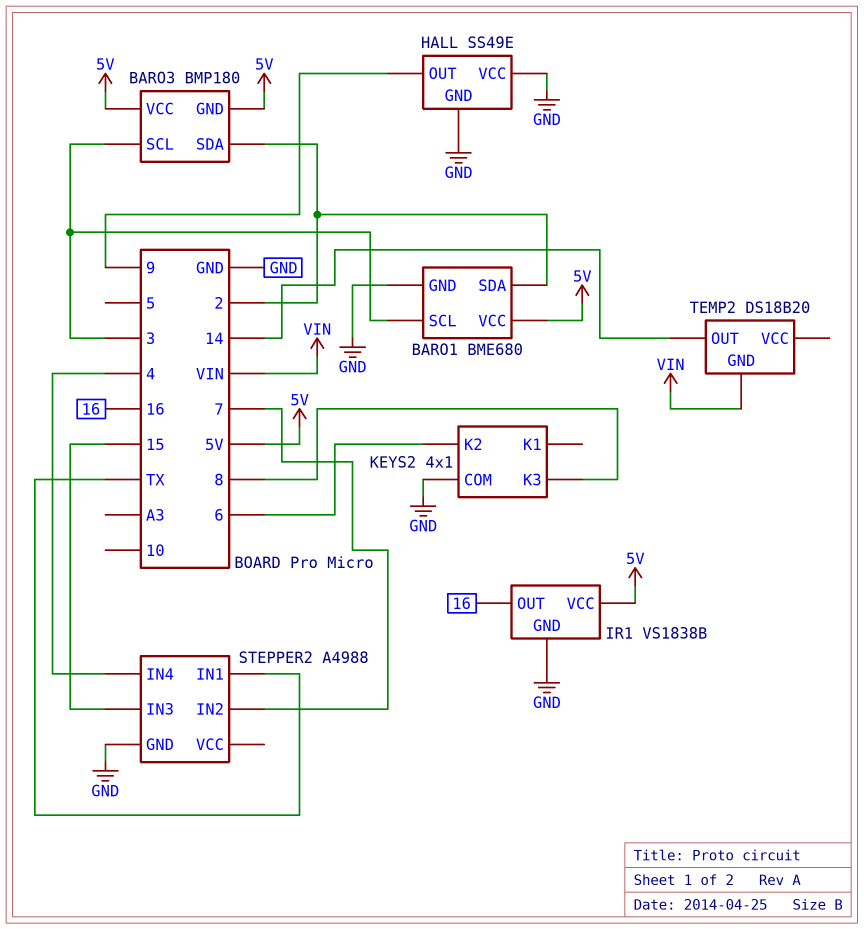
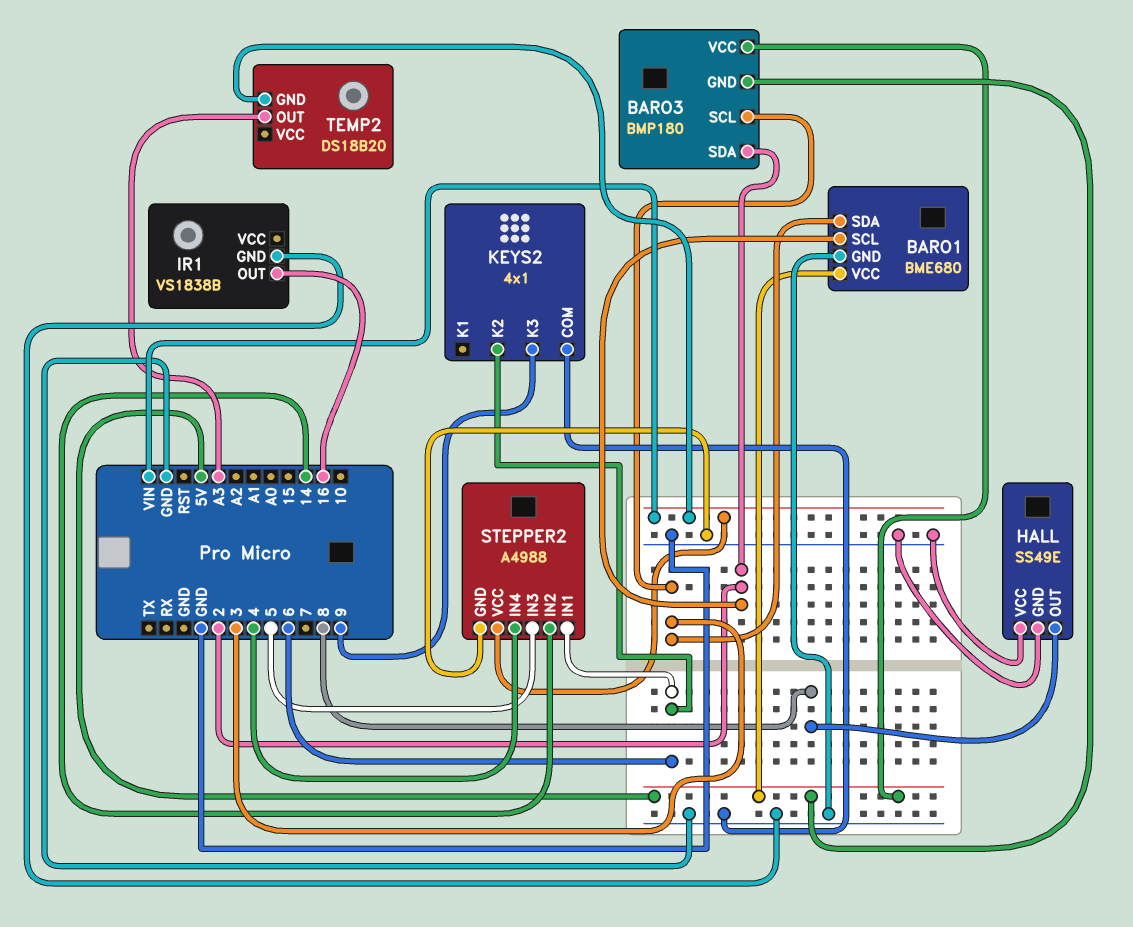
BARO1 pin SCL: 3 -> 2
BARO1 pin SDA: 2 -> 3
HALL pin OUT: 9 -> 8
IR1 pin VCC: 5V -> none
KEYS2 pin K3: 8 -> 9
STEPPER2 pin IN1: TX -> 6
STEPPER2 pin IN2: 7 -> 14
STEPPER2 pin IN3: 15 -> 5
STEPPER2 pin VCC: none -> VIN
TEMP2 pin OUT: 14 -> A3

